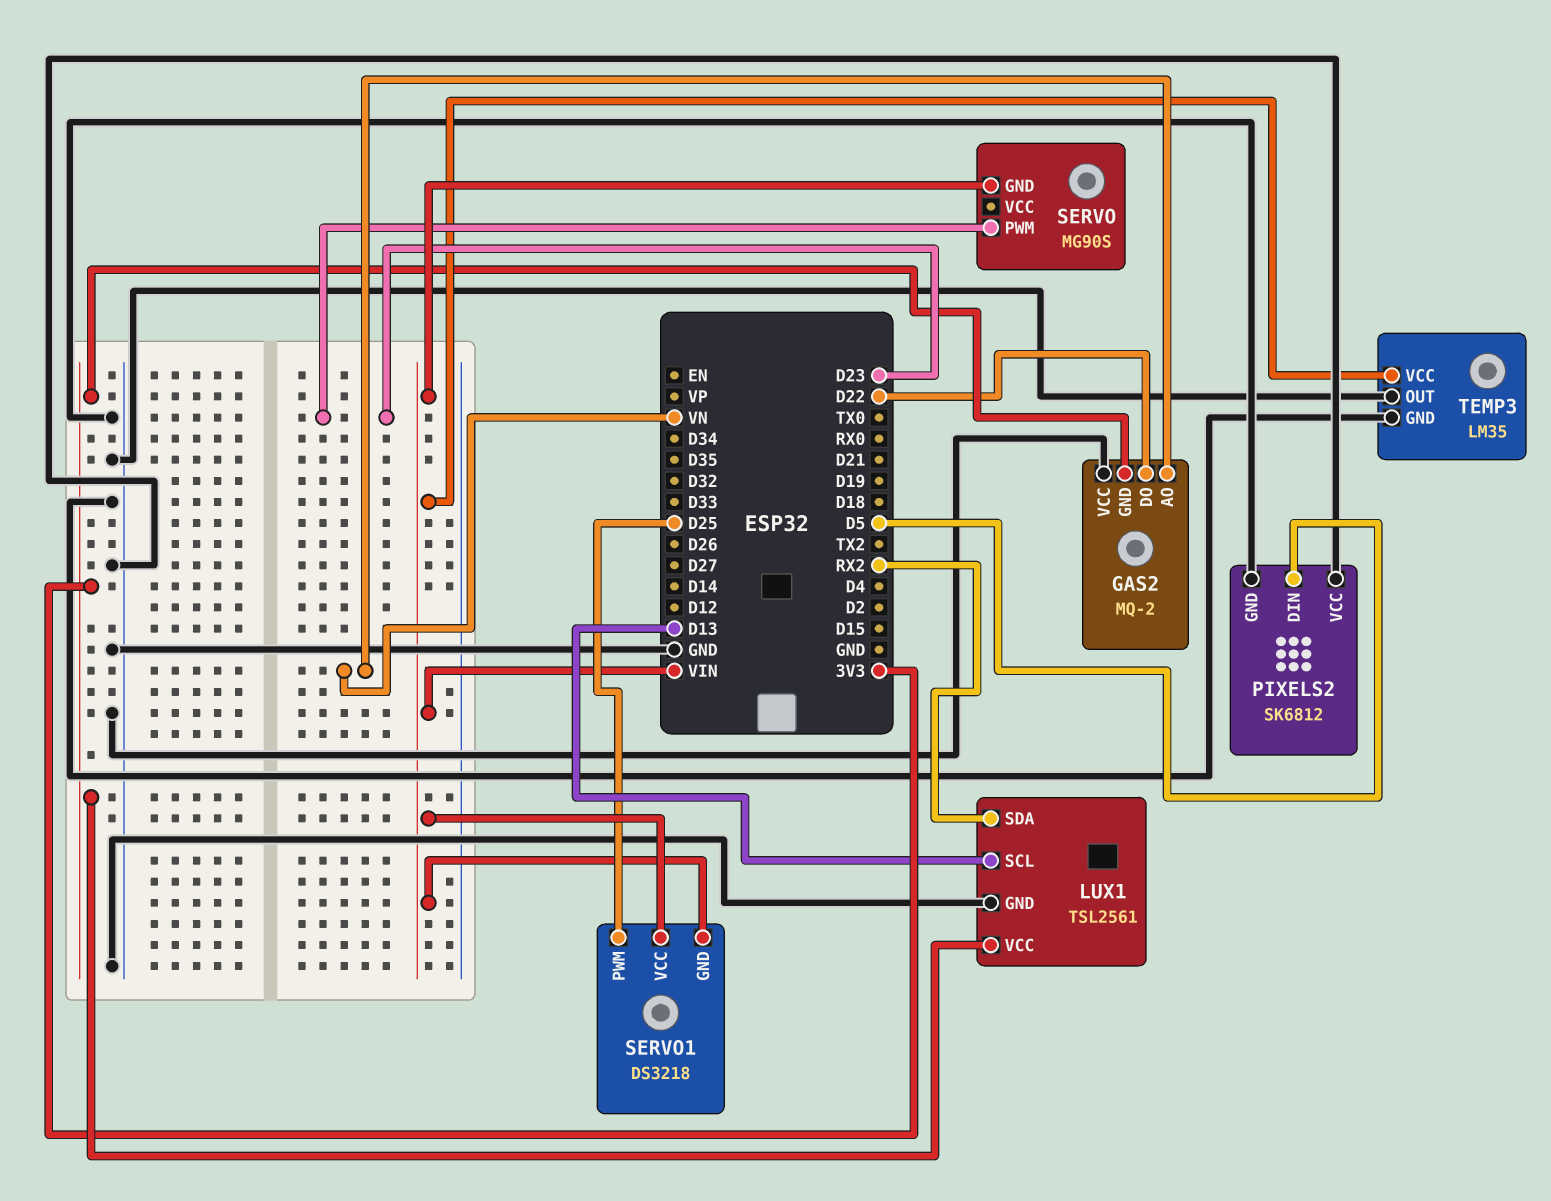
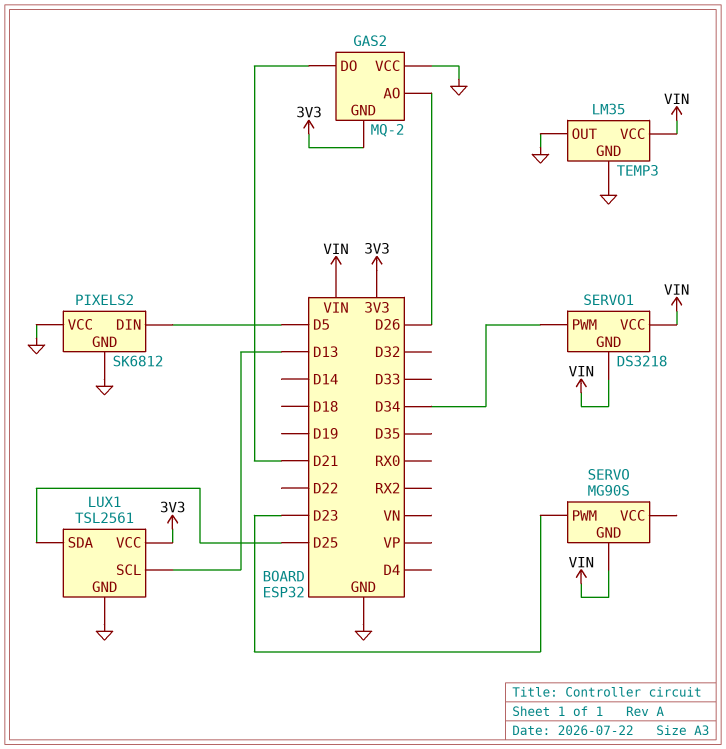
GAS2 pin AO: VN -> D26
GAS2 pin DO: D22 -> D21
LUX1 pin SDA: RX2 -> D25
SERVO1 pin PWM: D25 -> D34

